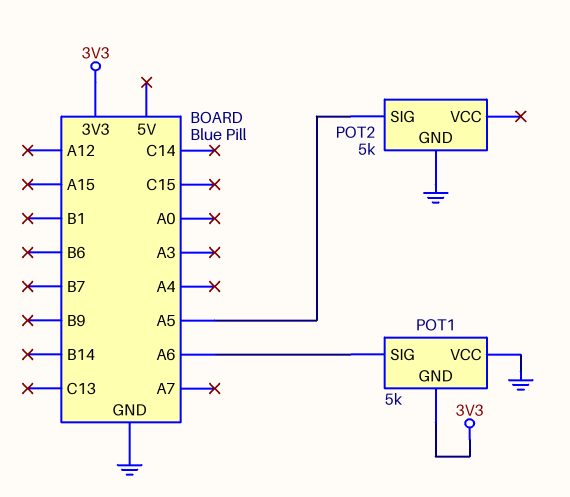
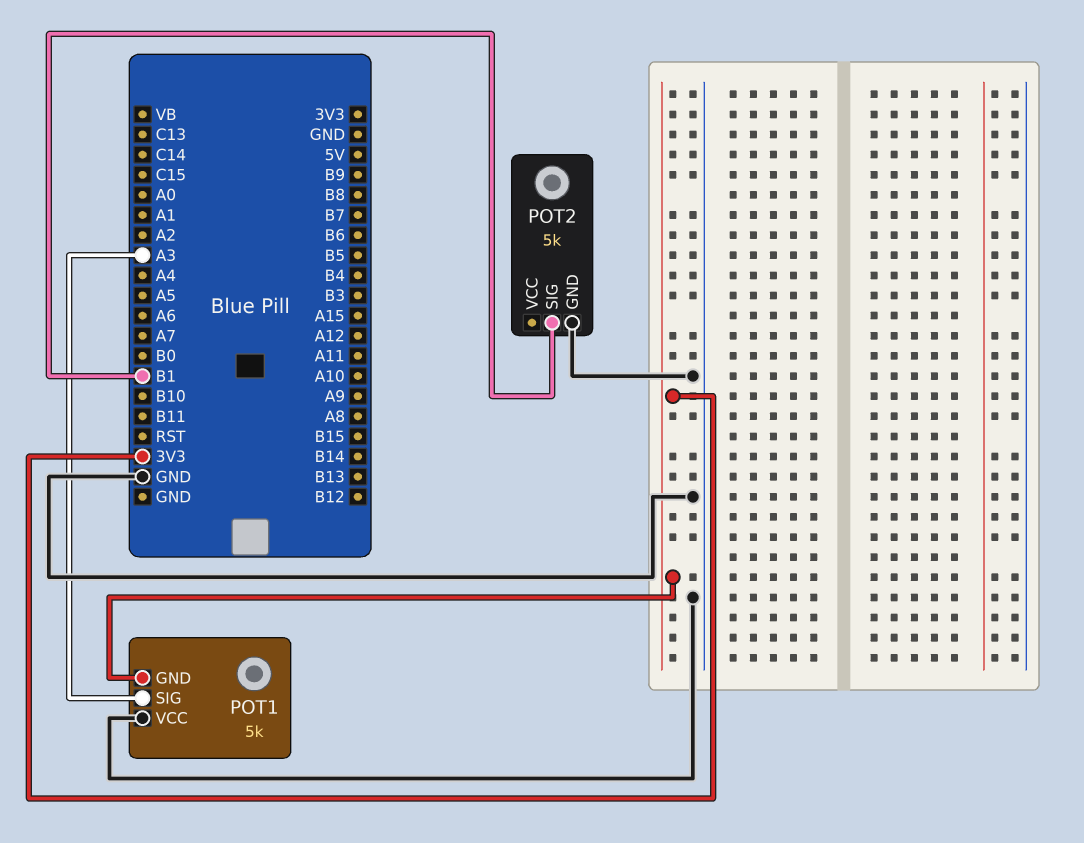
POT1 pin SIG: A6 -> A3
POT2 pin SIG: A5 -> B1

